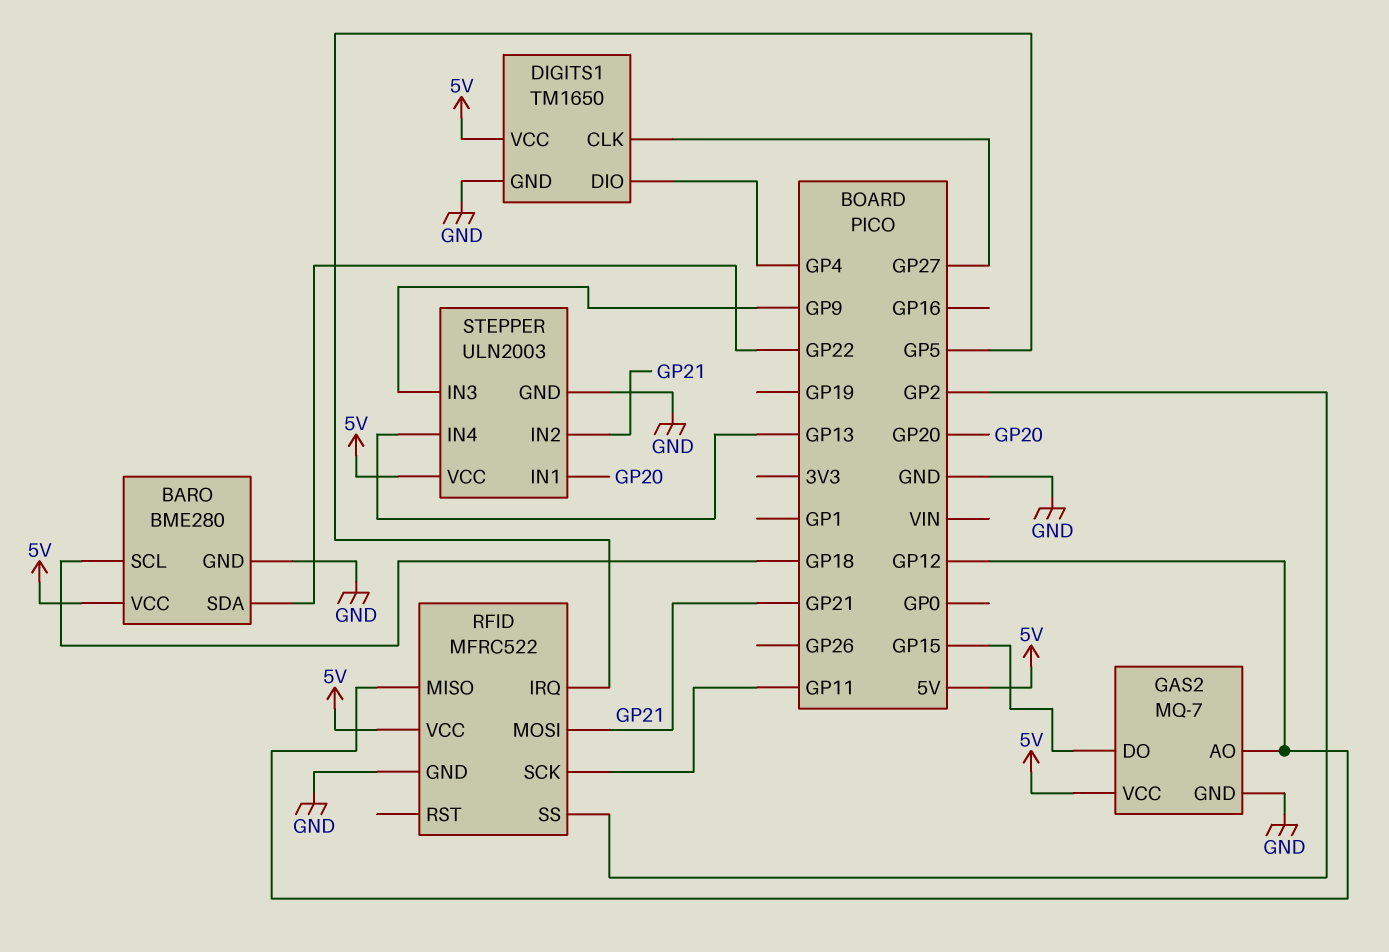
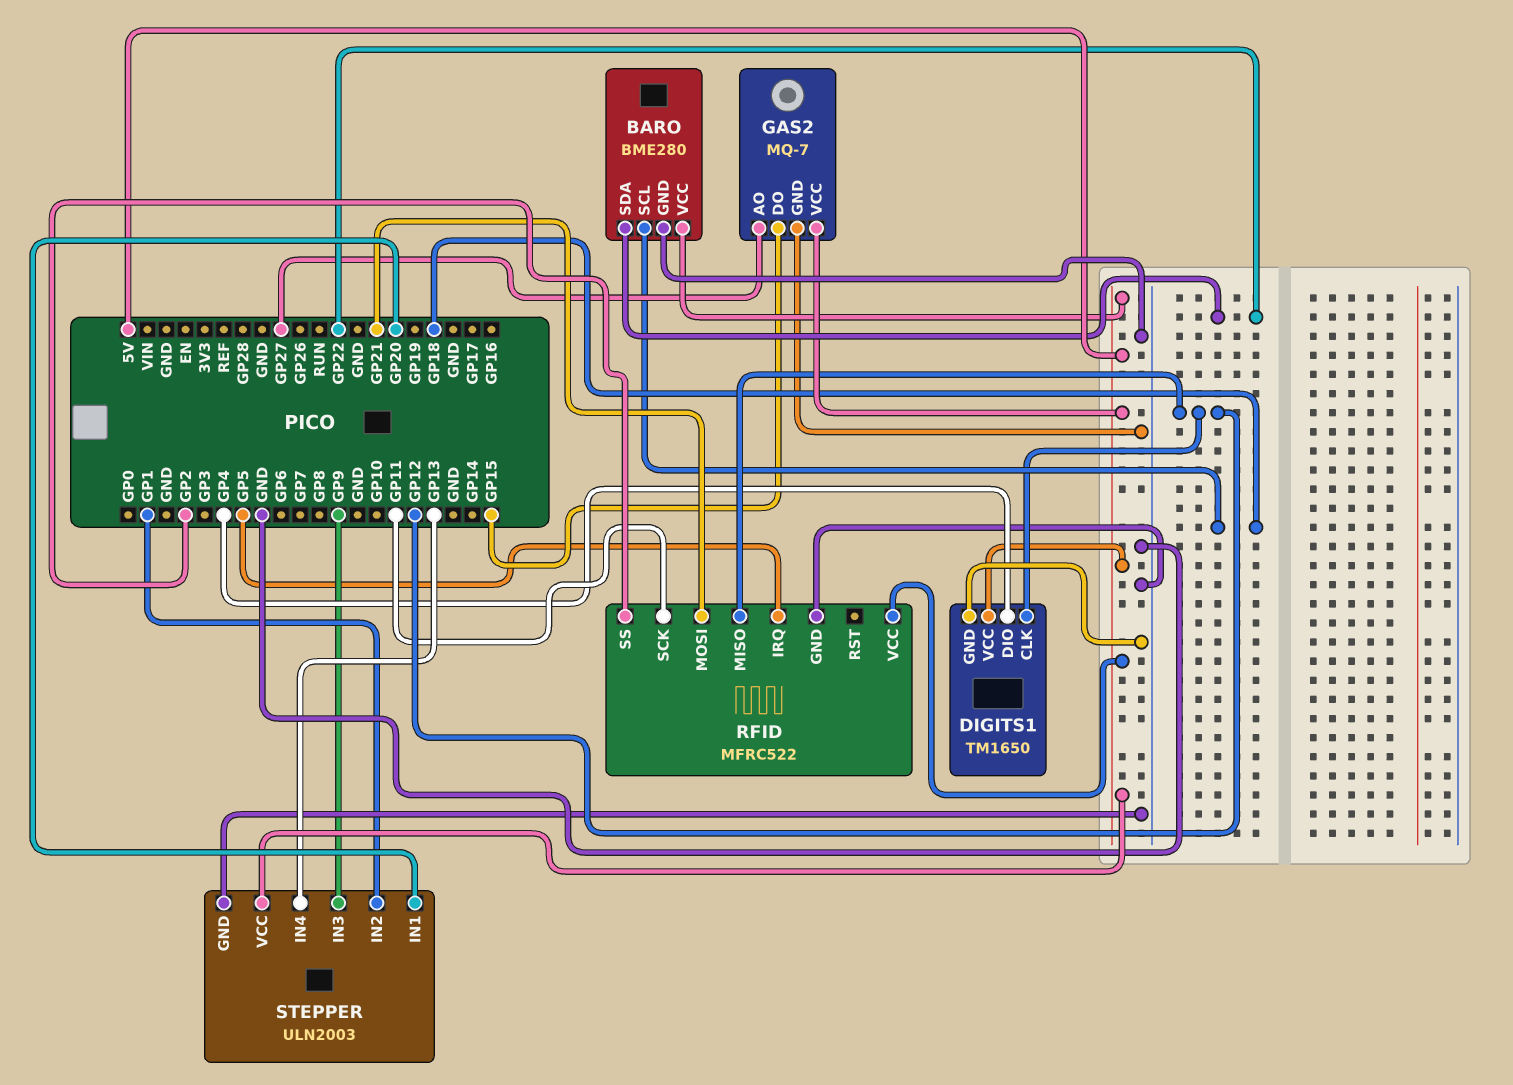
DIGITS1 pin CLK: GP27 -> GP12
GAS2 pin AO: GP12 -> GP27
STEPPER pin IN2: GP21 -> GP1

